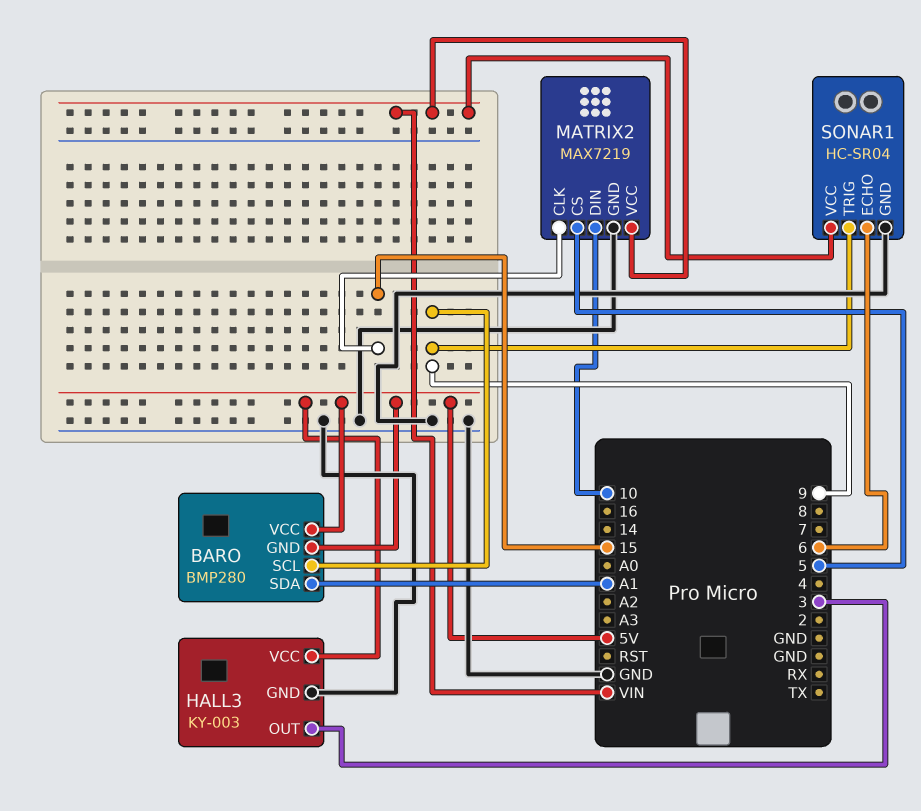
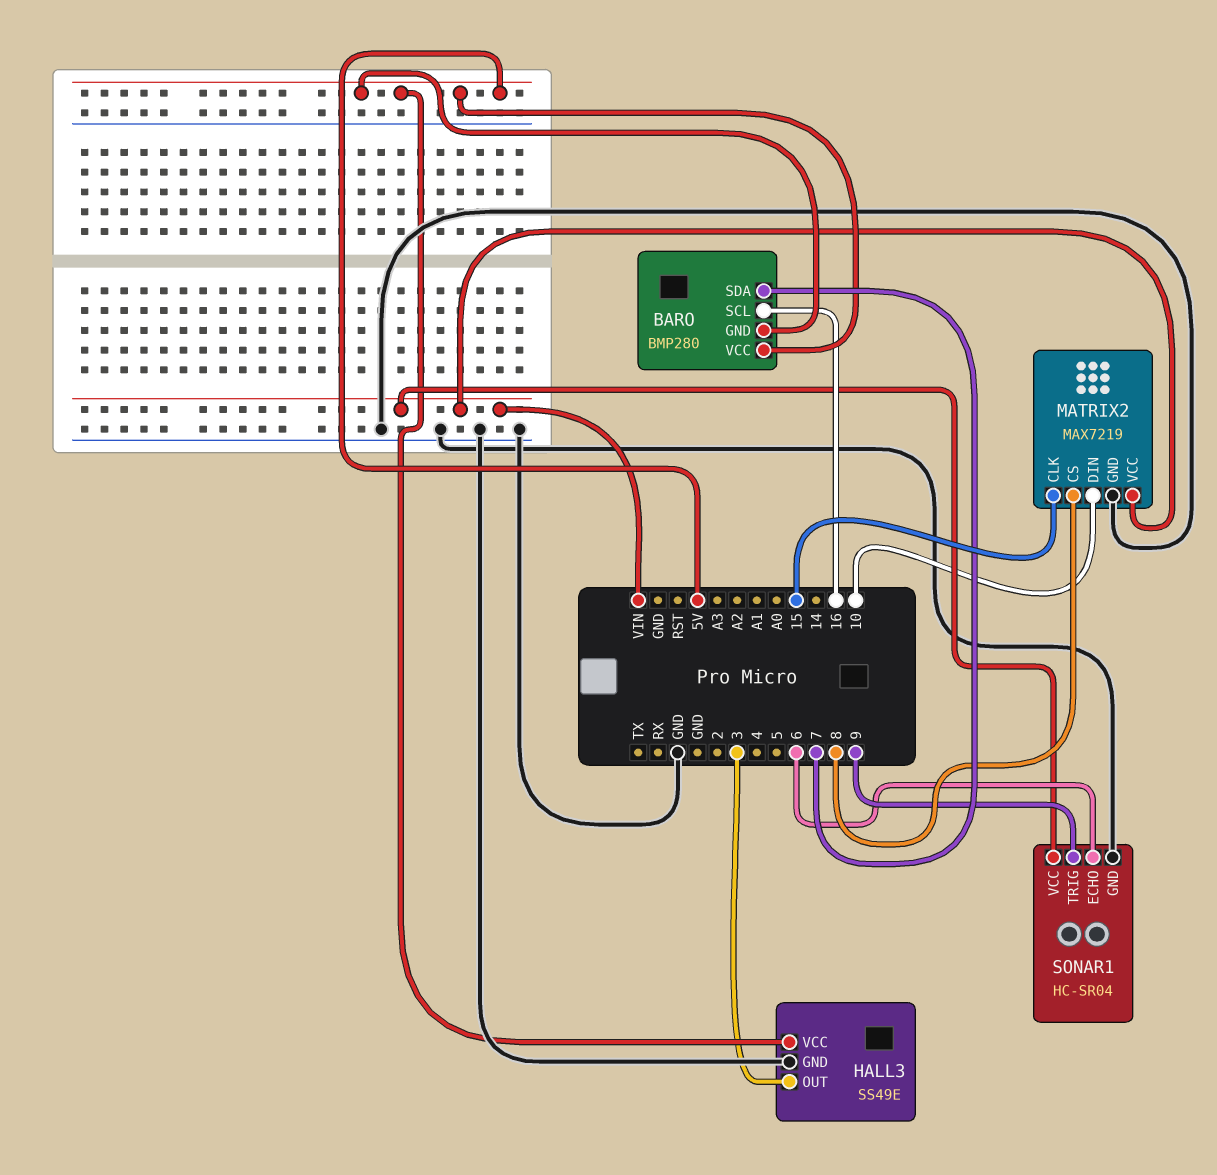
BARO pin SCL: 9 -> 16
BARO pin SDA: A1 -> 7
HALL3: KY-003 -> SS49E
MATRIX2 pin CS: 5 -> 8

